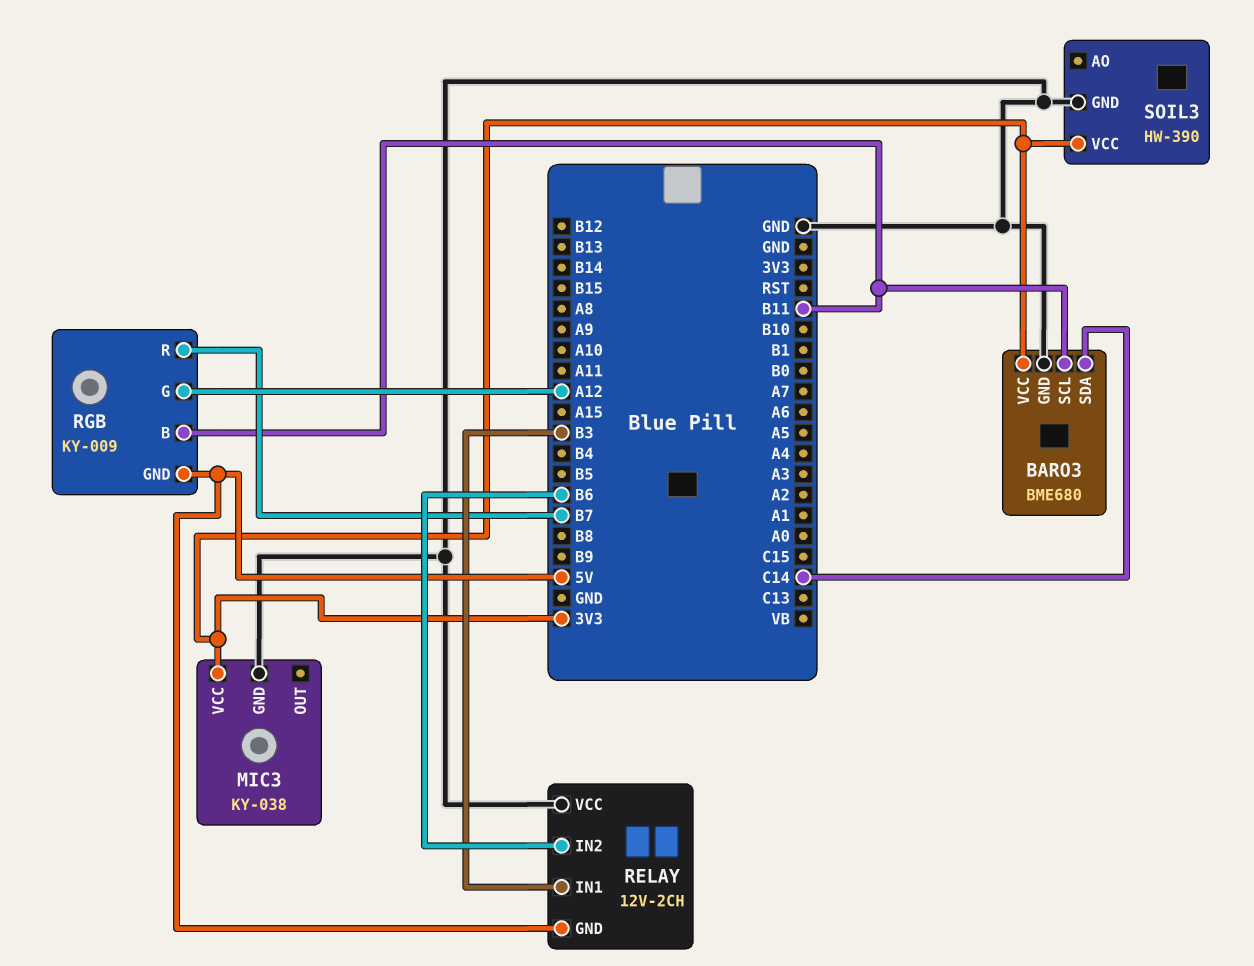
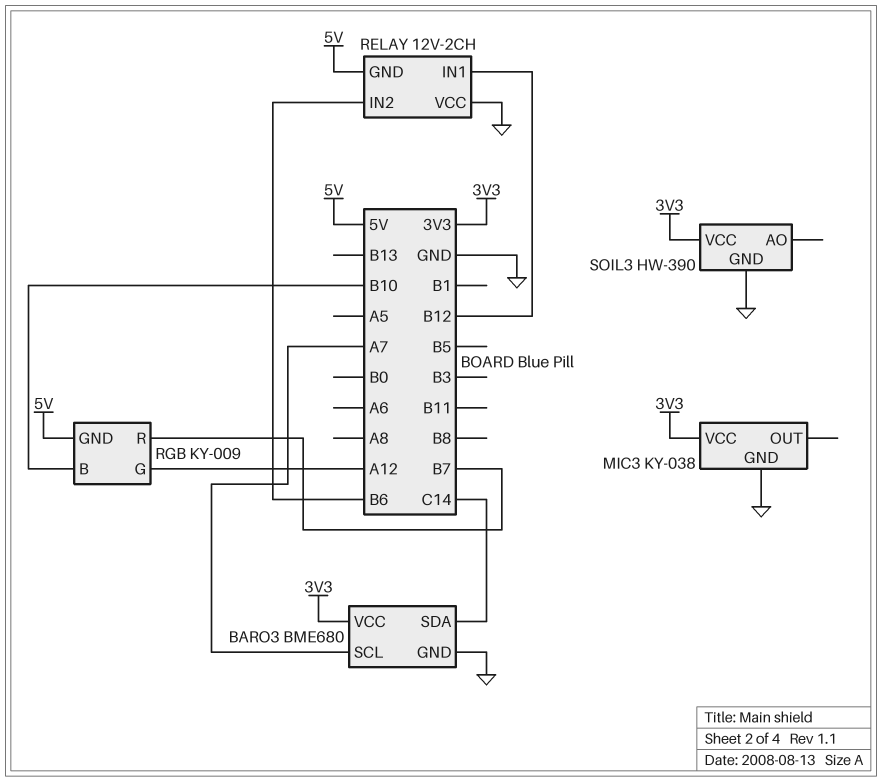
BARO3 pin SCL: B11 -> A7
RELAY pin IN1: B3 -> B12
RGB pin B: B11 -> B10

